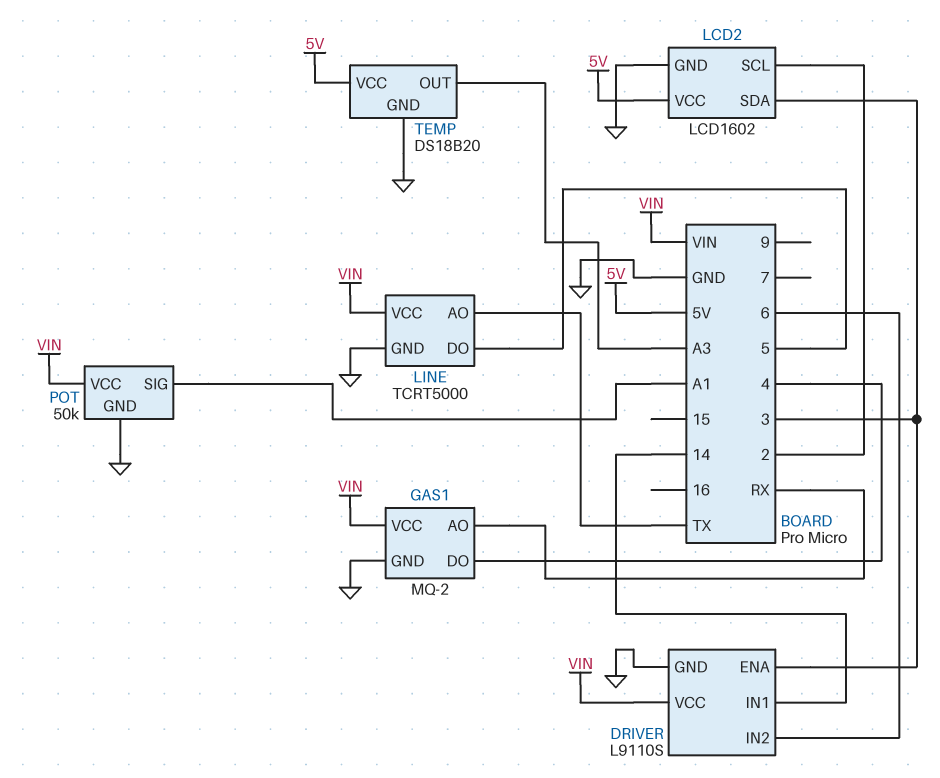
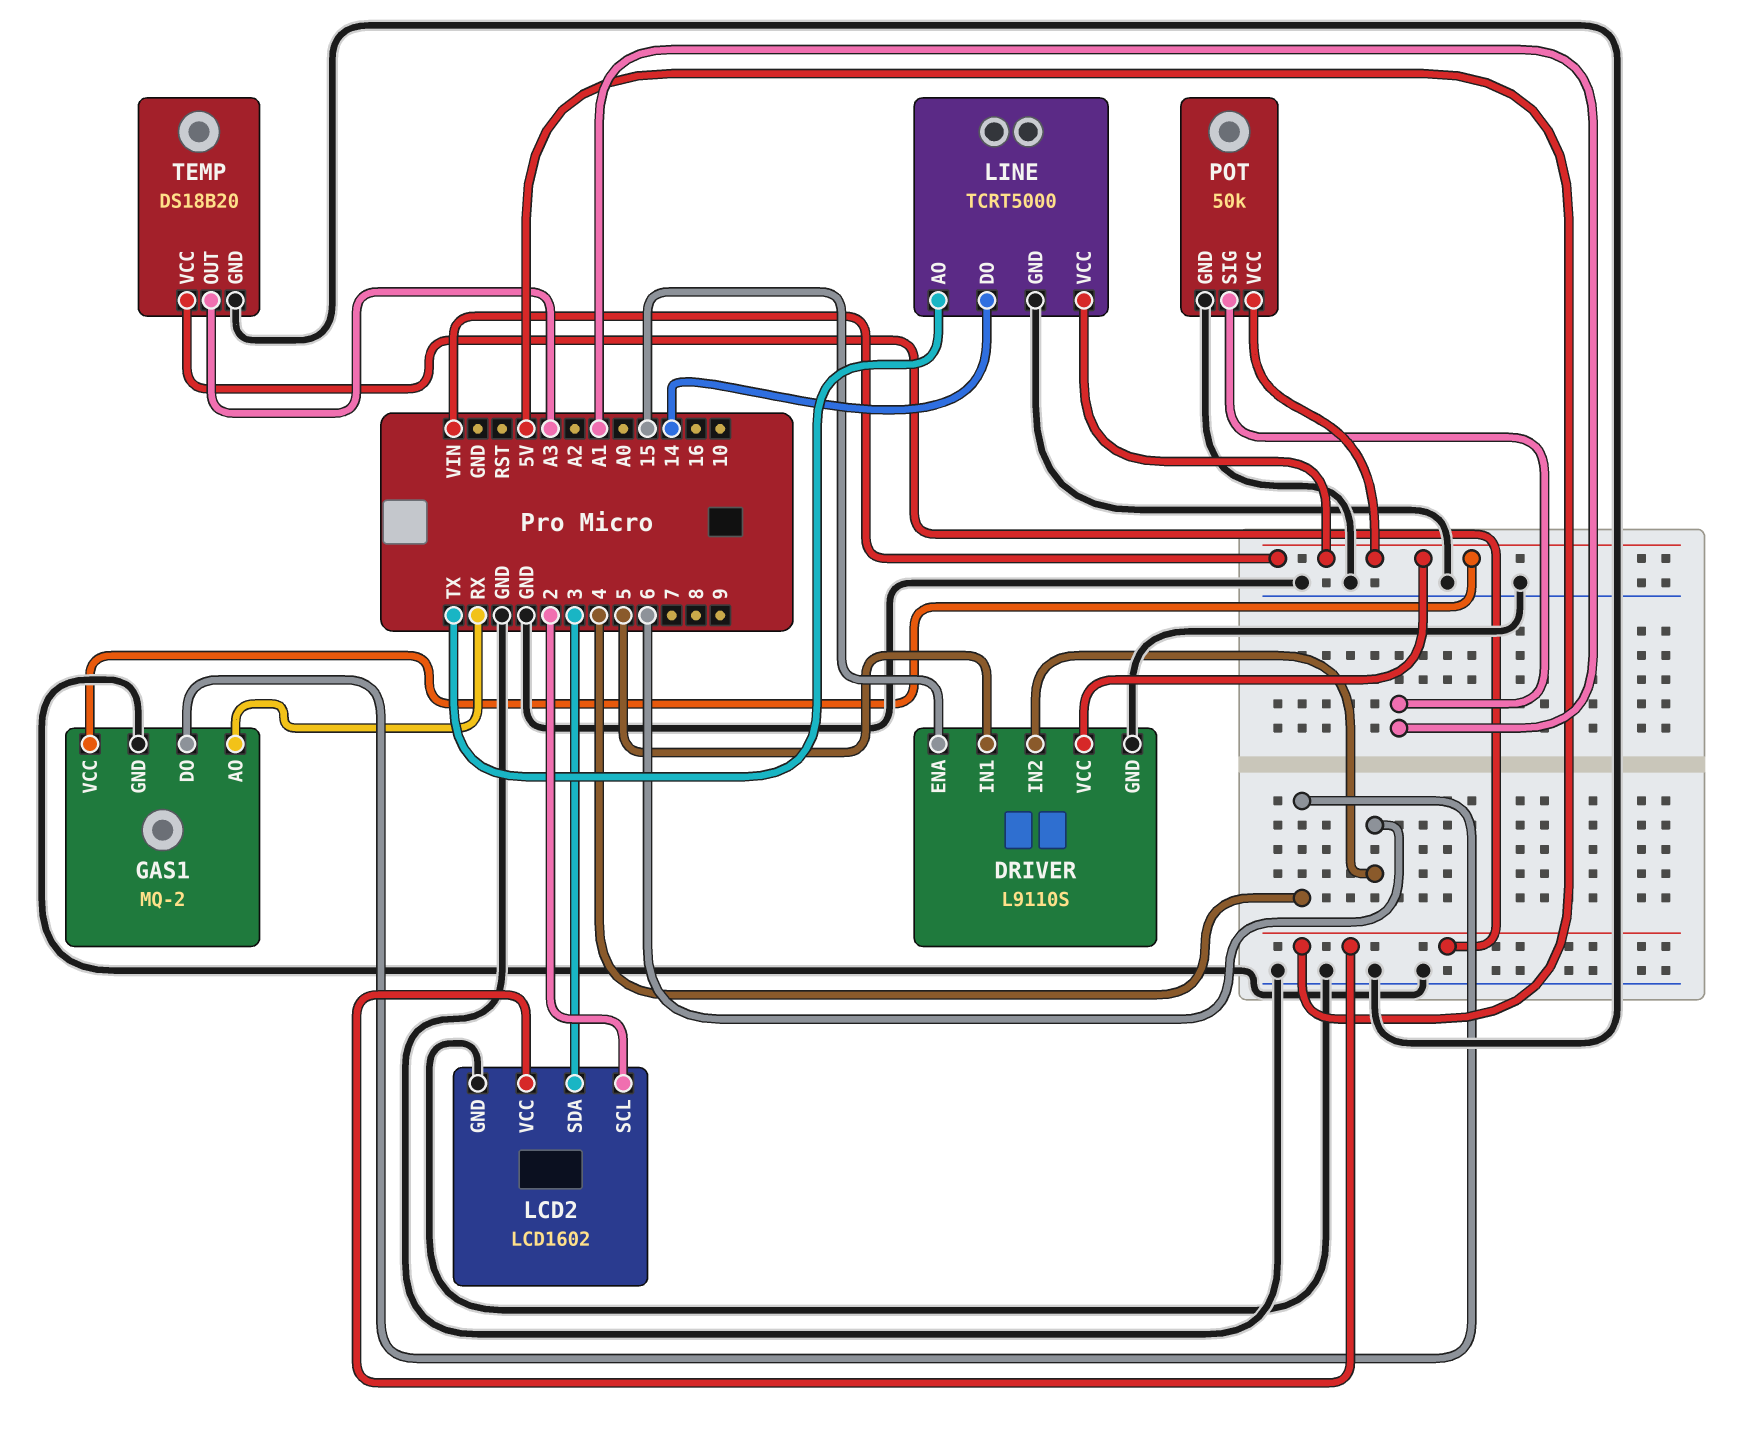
DRIVER pin ENA: 3 -> 15
DRIVER pin IN1: 14 -> 5
LINE pin DO: 5 -> 14

